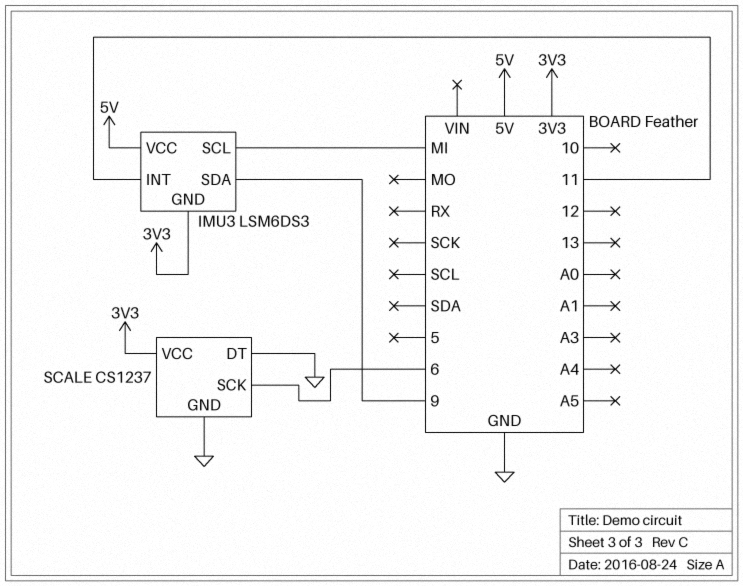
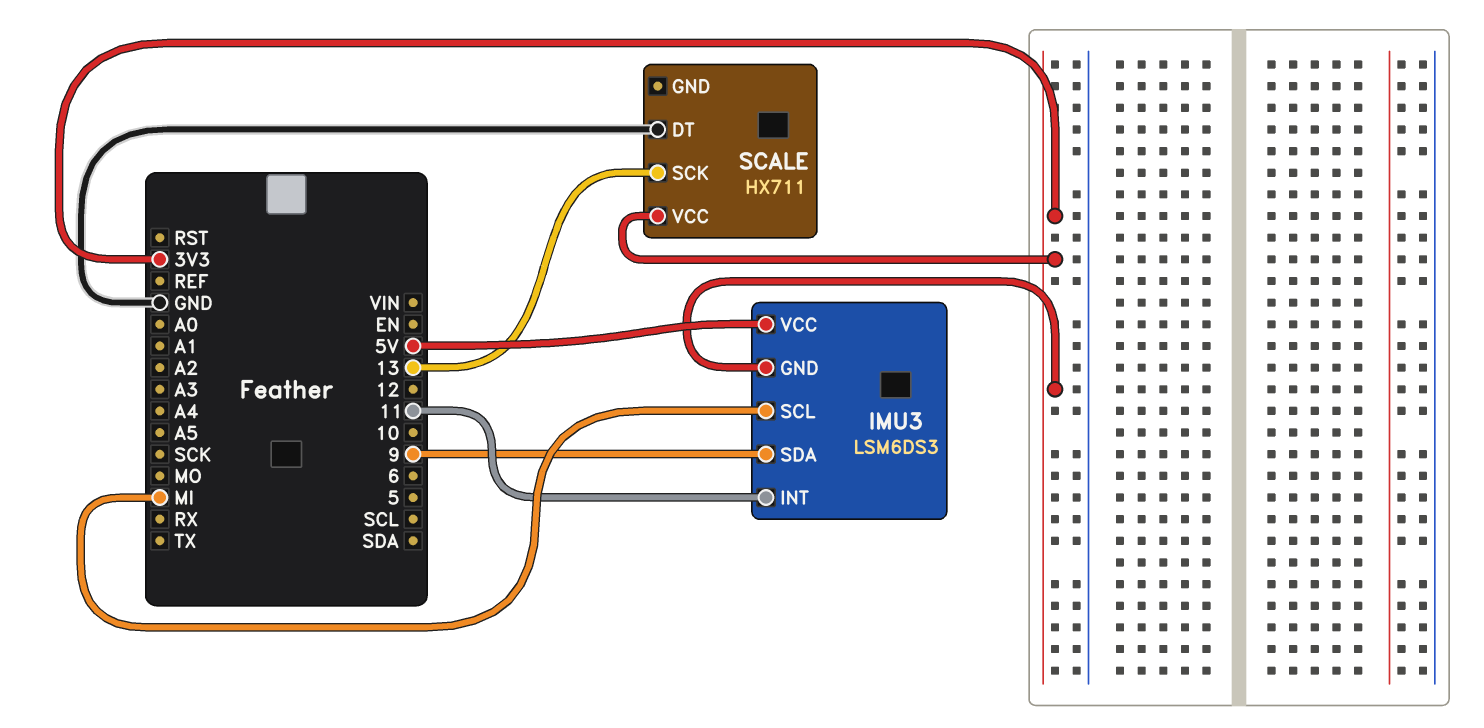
SCALE: CS1237 -> HX711
SCALE pin GND: GND -> none
SCALE pin SCK: 6 -> 13

